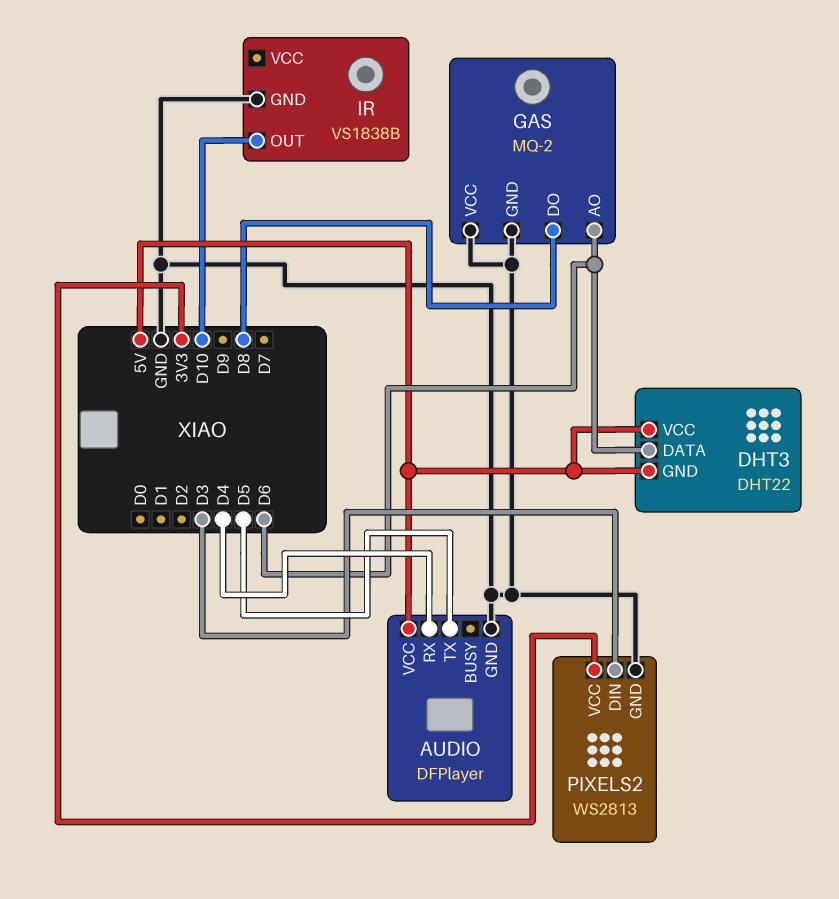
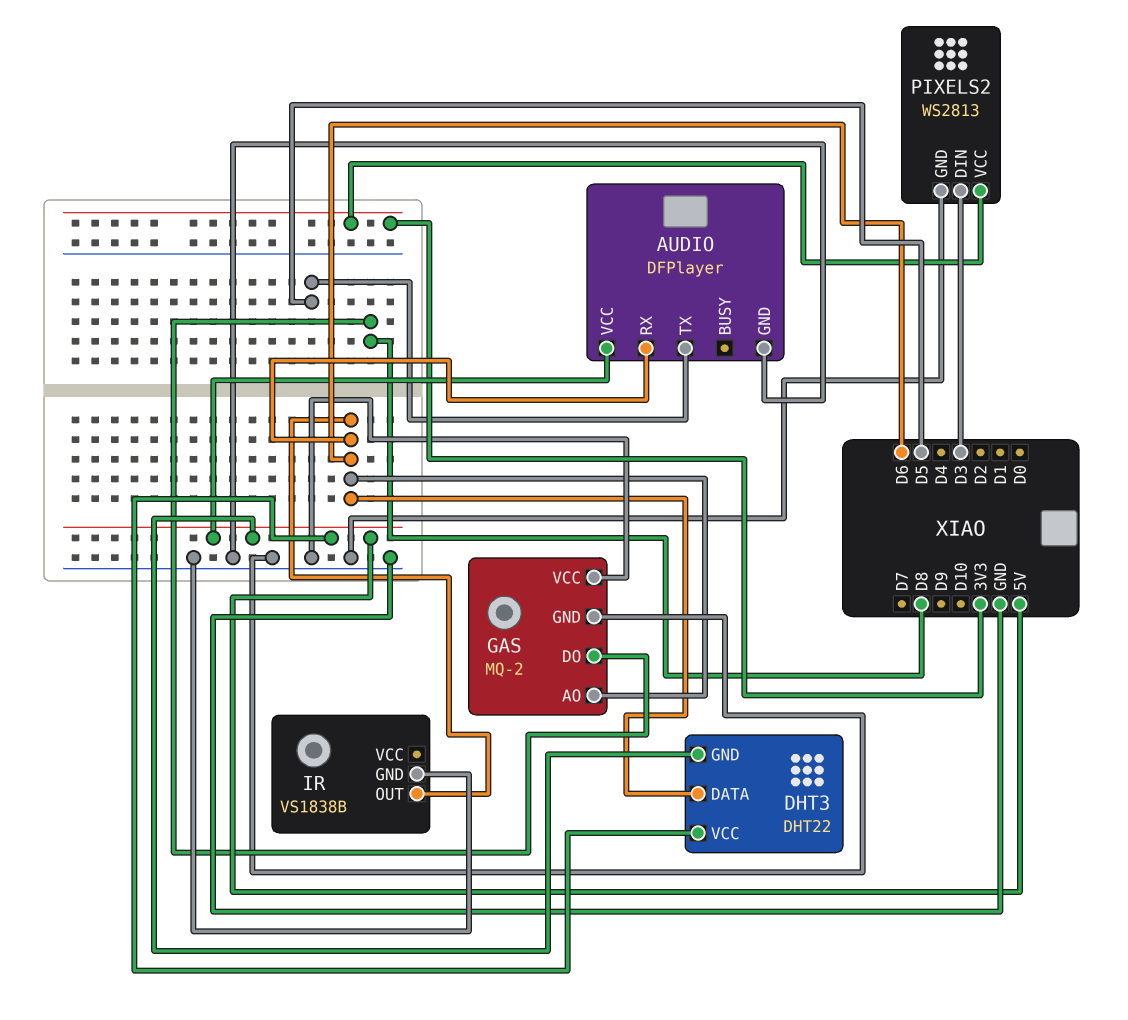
AUDIO pin RX: D4 -> D6
IR pin OUT: D10 -> D6

